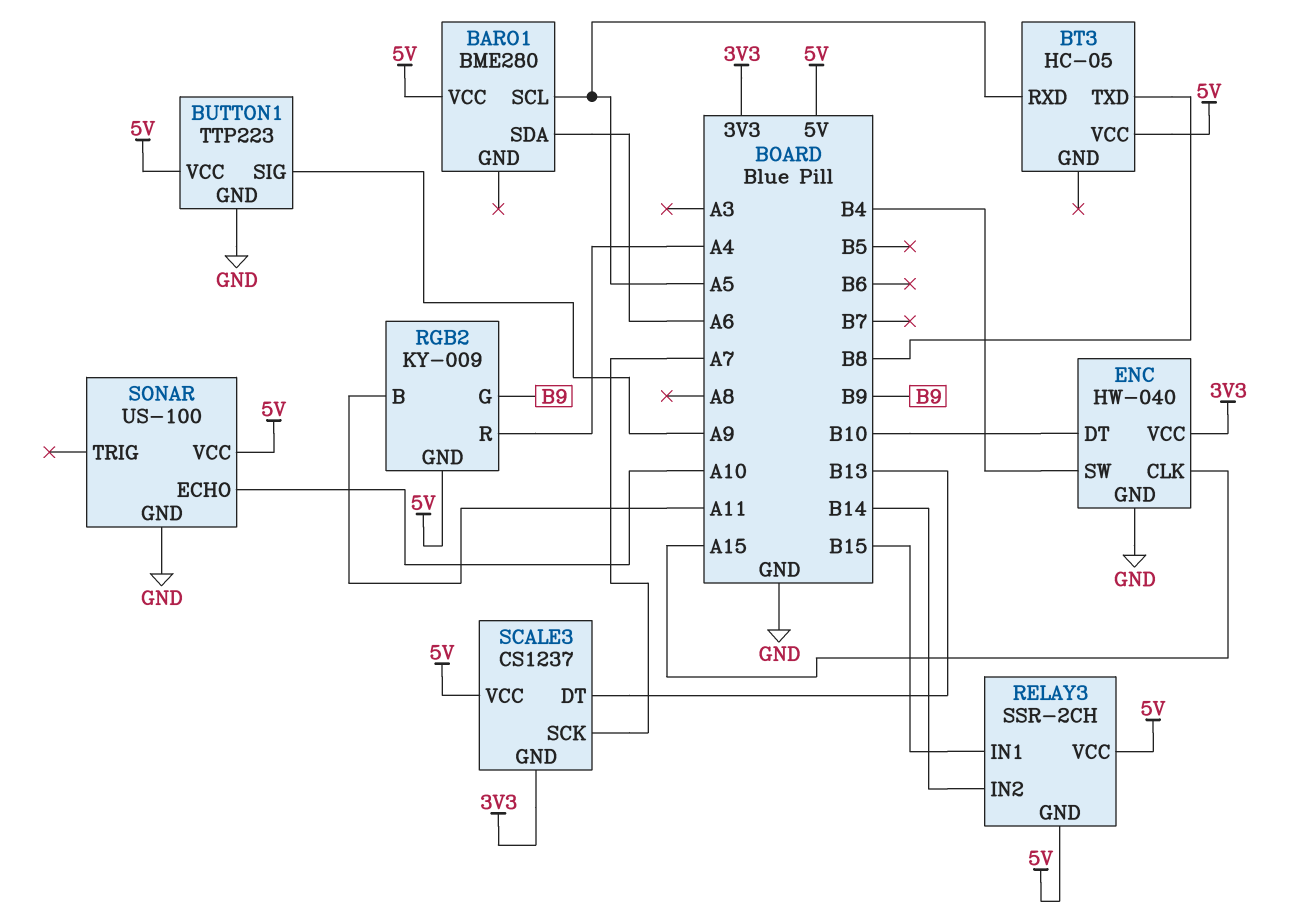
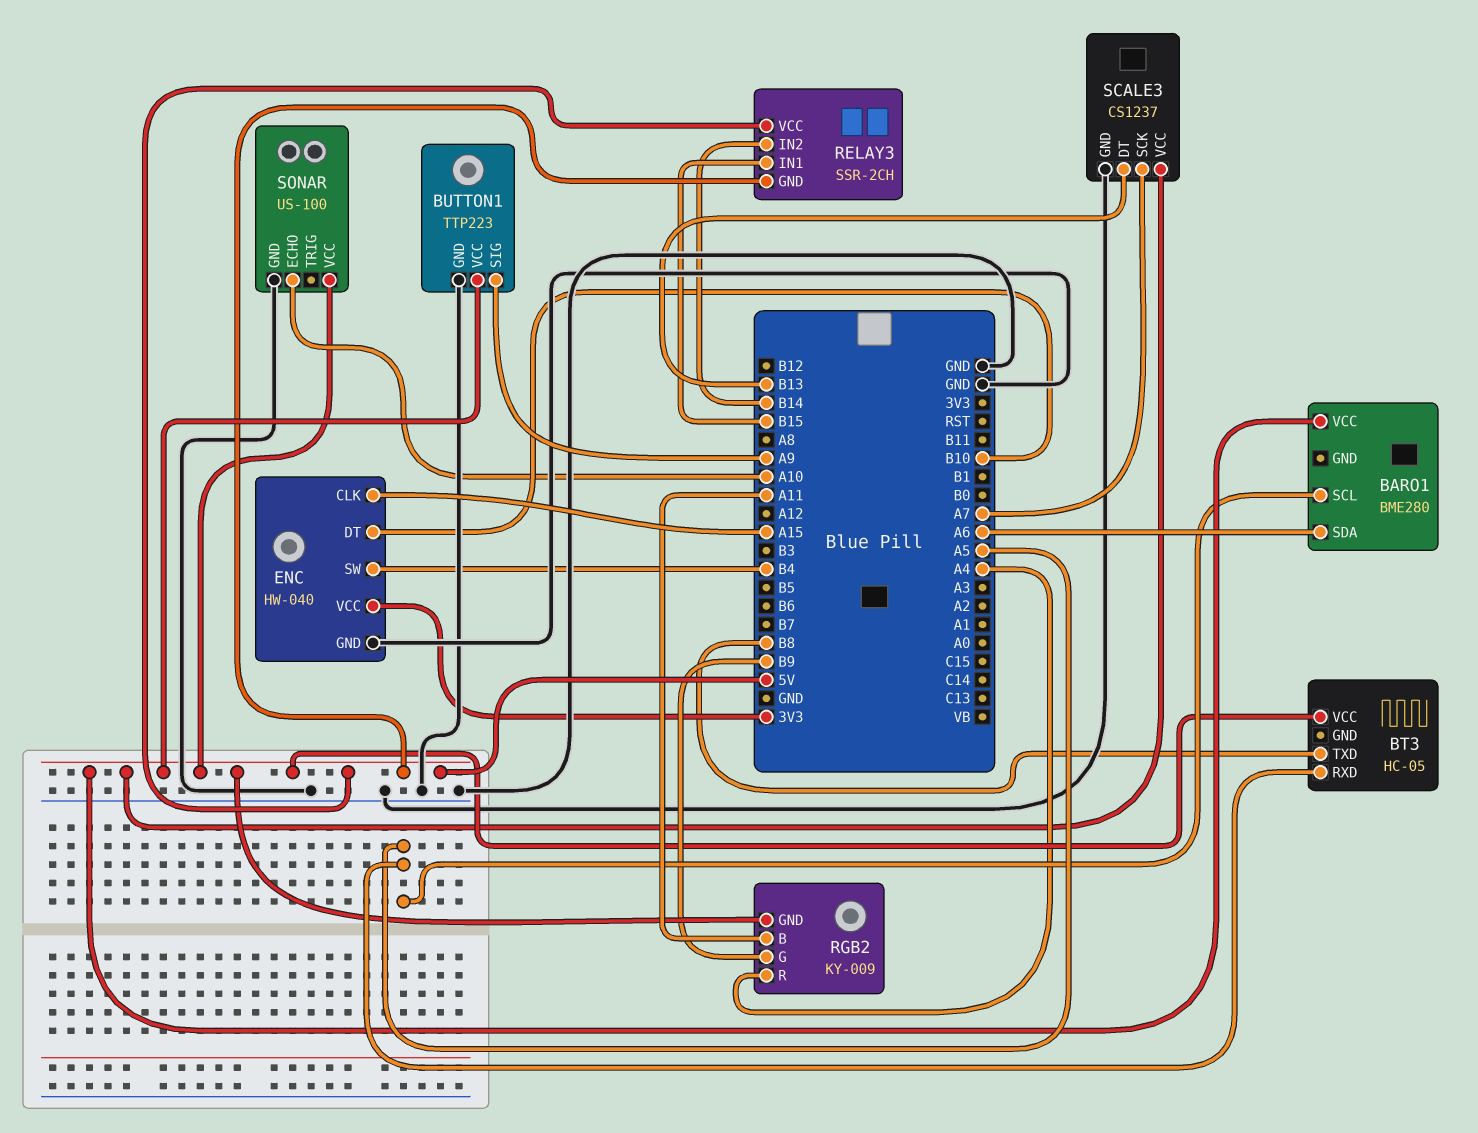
SCALE3 pin GND: 3V3 -> GND

